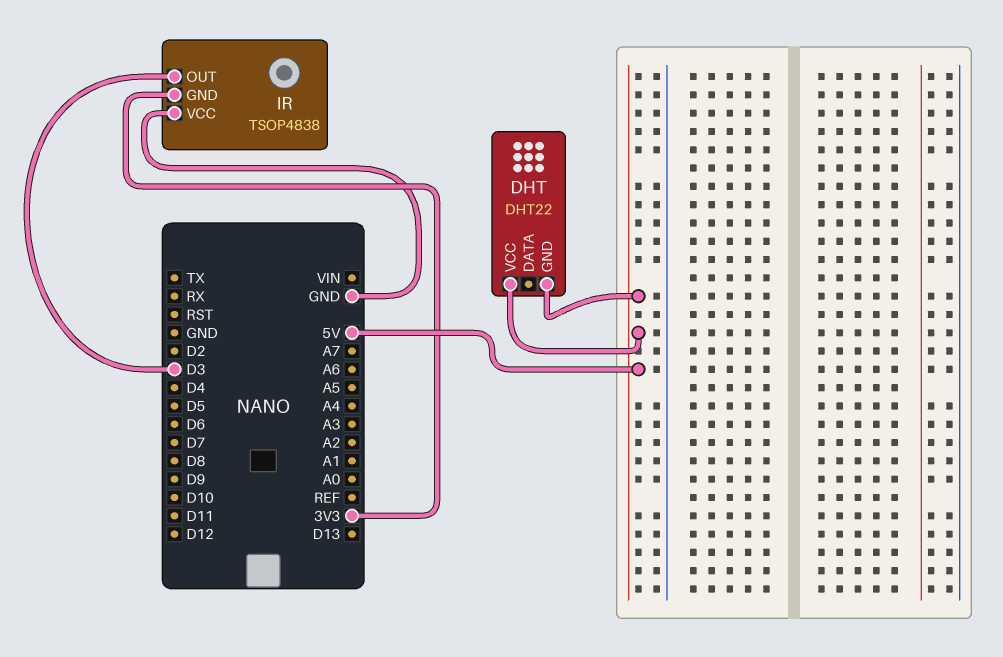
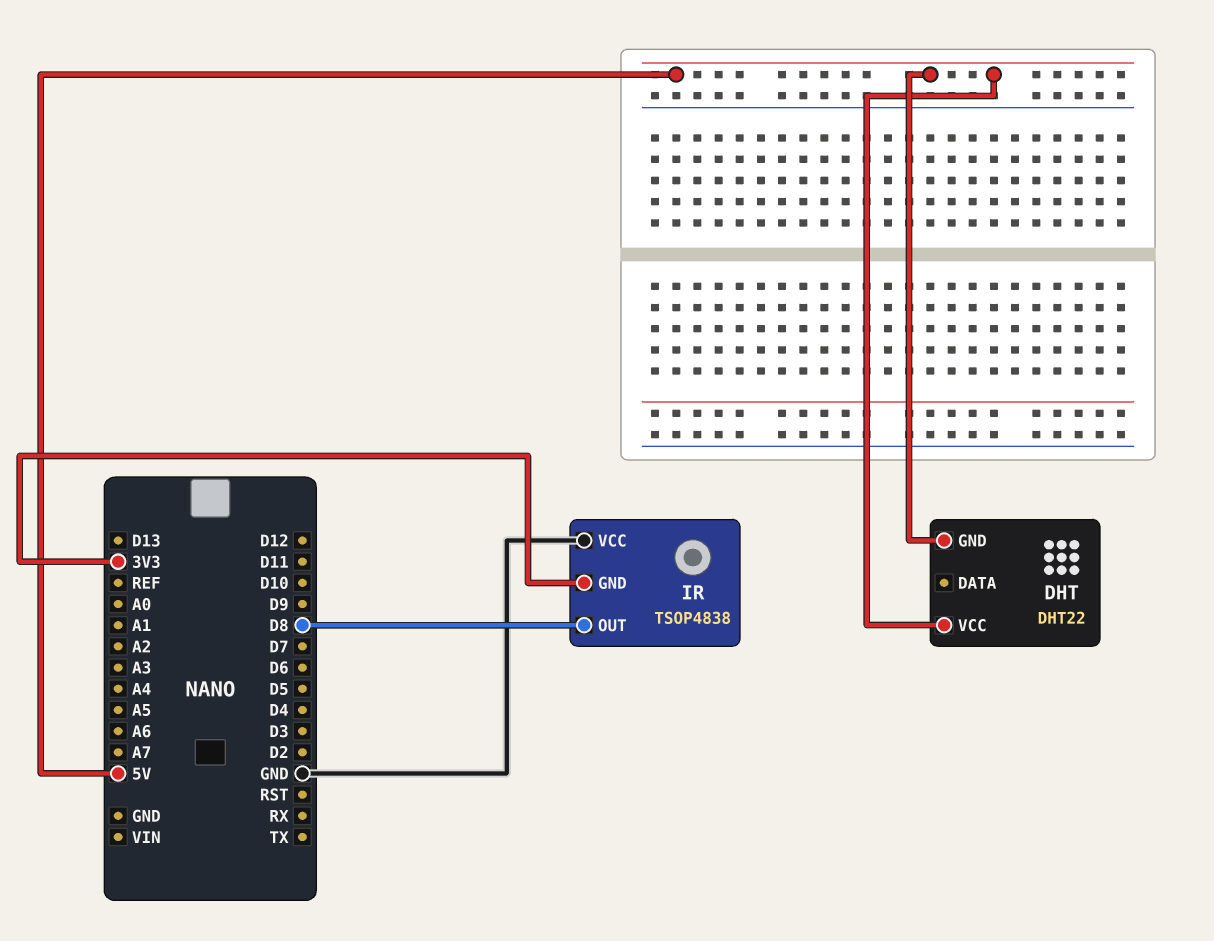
IR pin OUT: D3 -> D8

